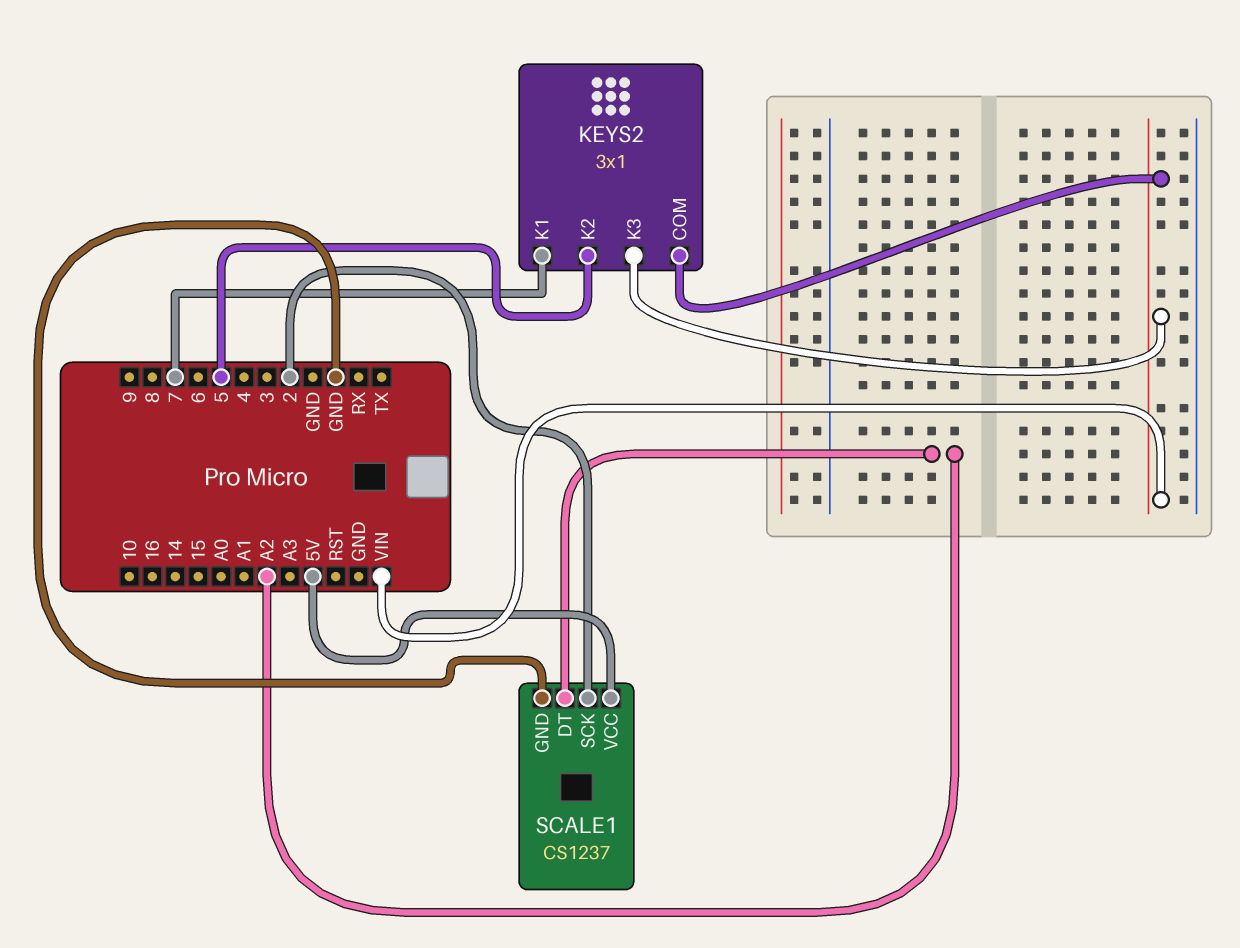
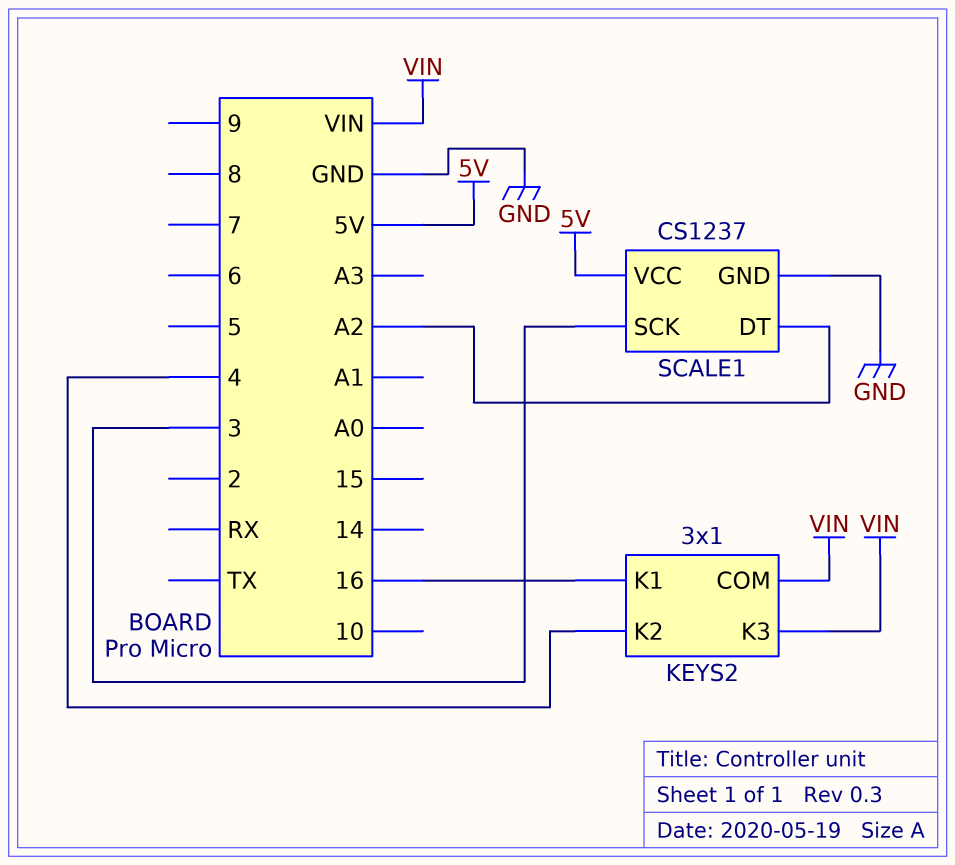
KEYS2 pin K1: 7 -> 16
KEYS2 pin K2: 5 -> 4
SCALE1 pin SCK: 2 -> 3

